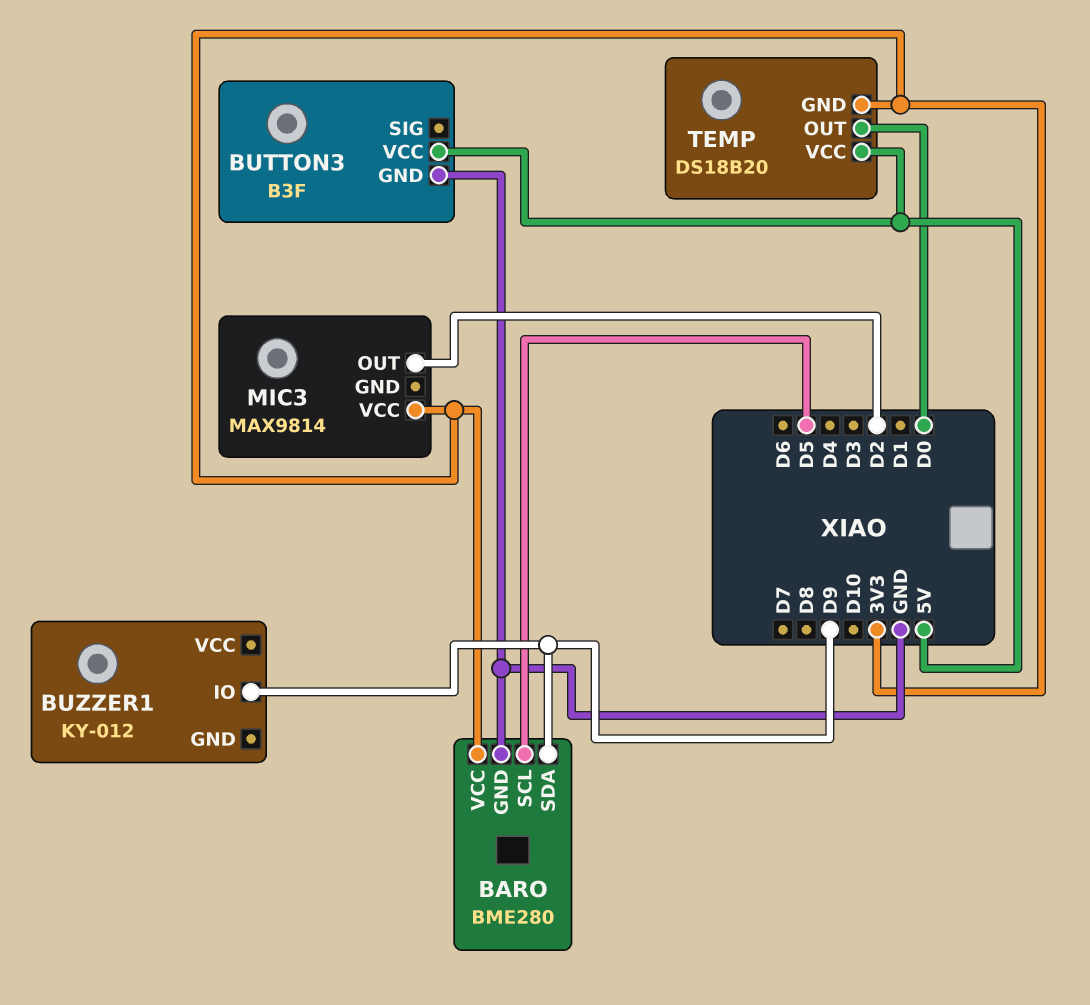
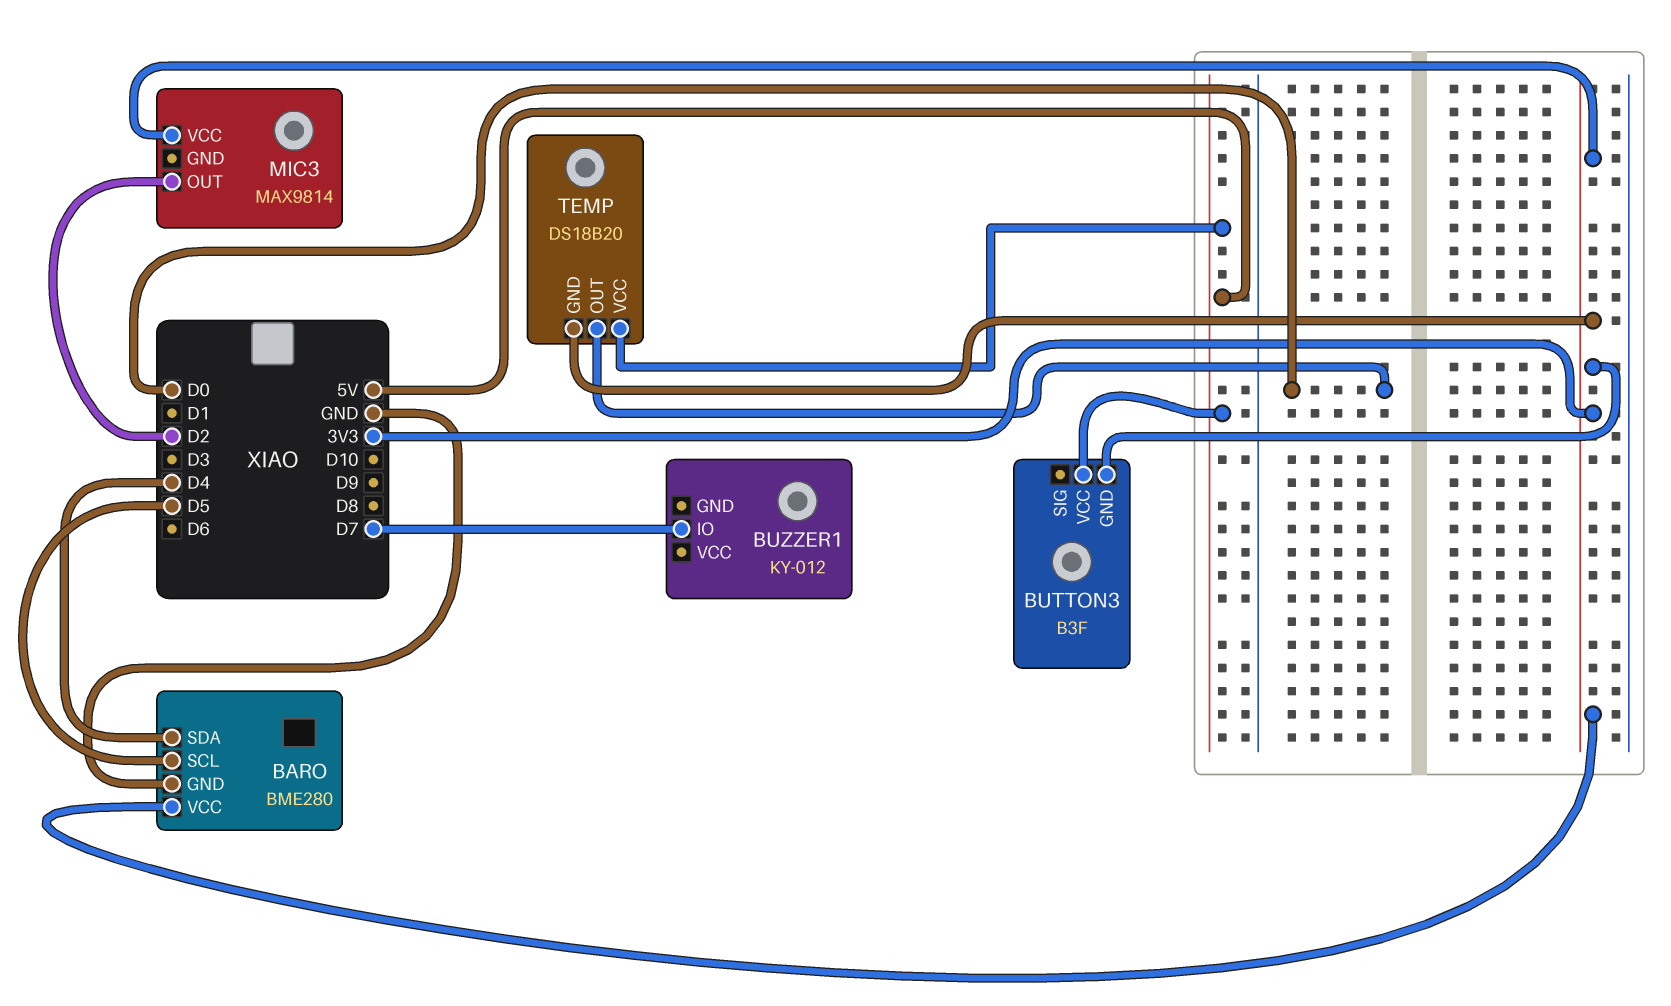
BARO pin SDA: D9 -> D4
BUTTON3 pin GND: GND -> 3V3
BUZZER1 pin IO: D9 -> D7

